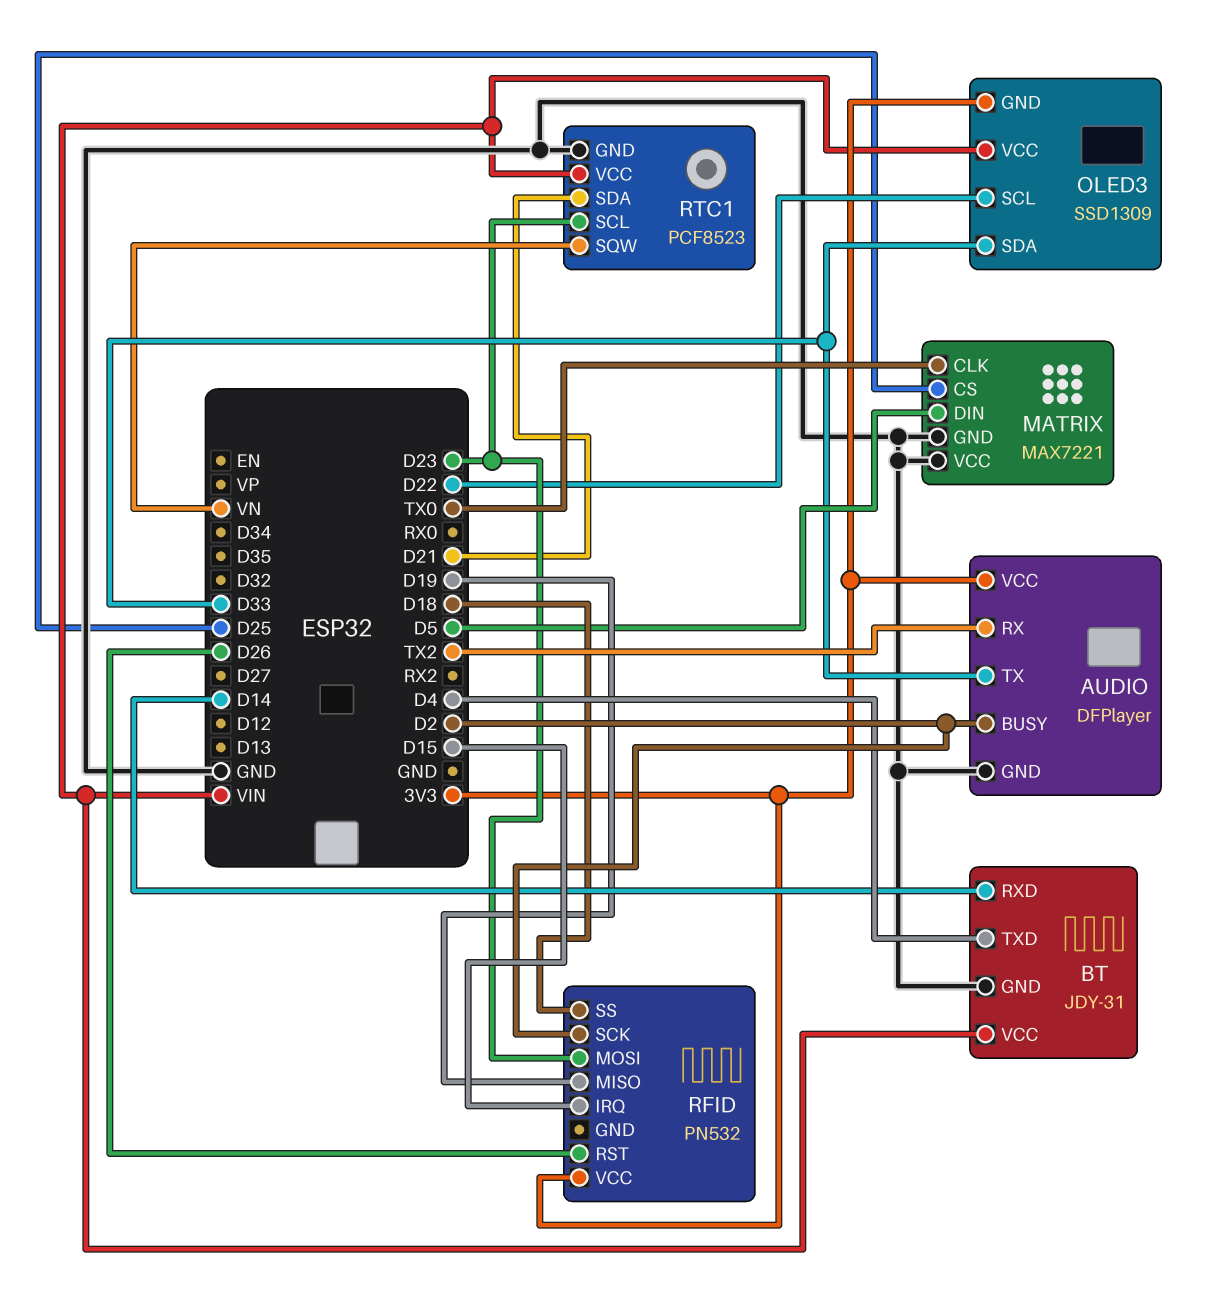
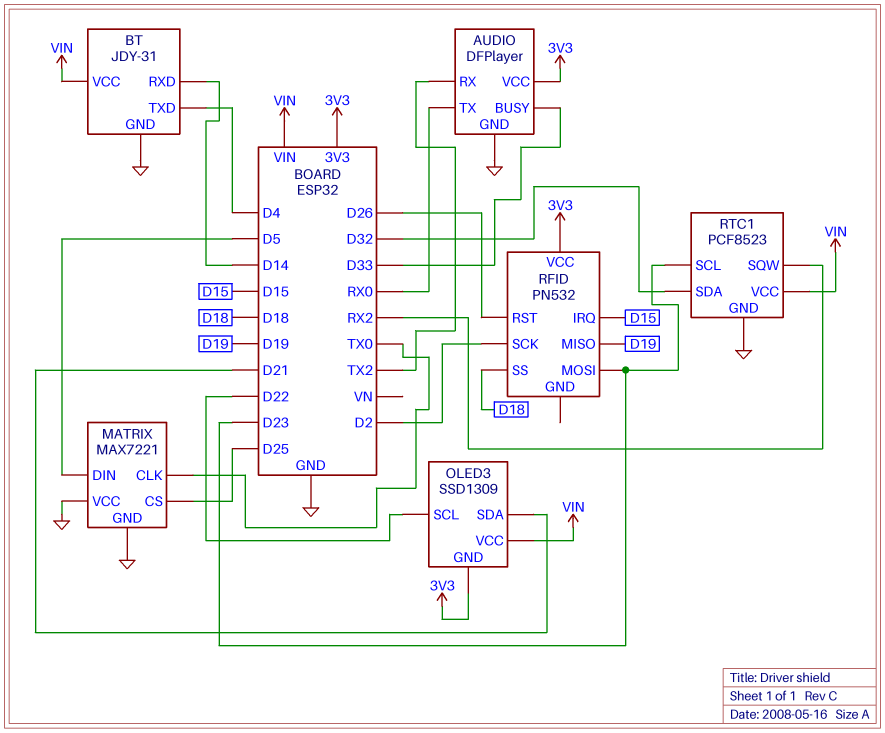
AUDIO pin BUSY: D2 -> D33
AUDIO pin TX: D33 -> RX0
OLED3 pin SDA: D33 -> D21
RTC1 pin SDA: D21 -> D32
RTC1 pin SQW: VN -> RX2

